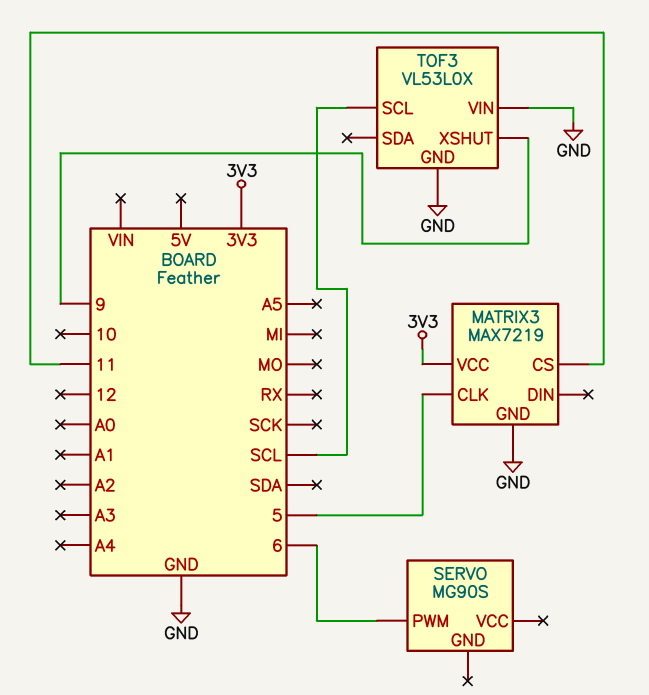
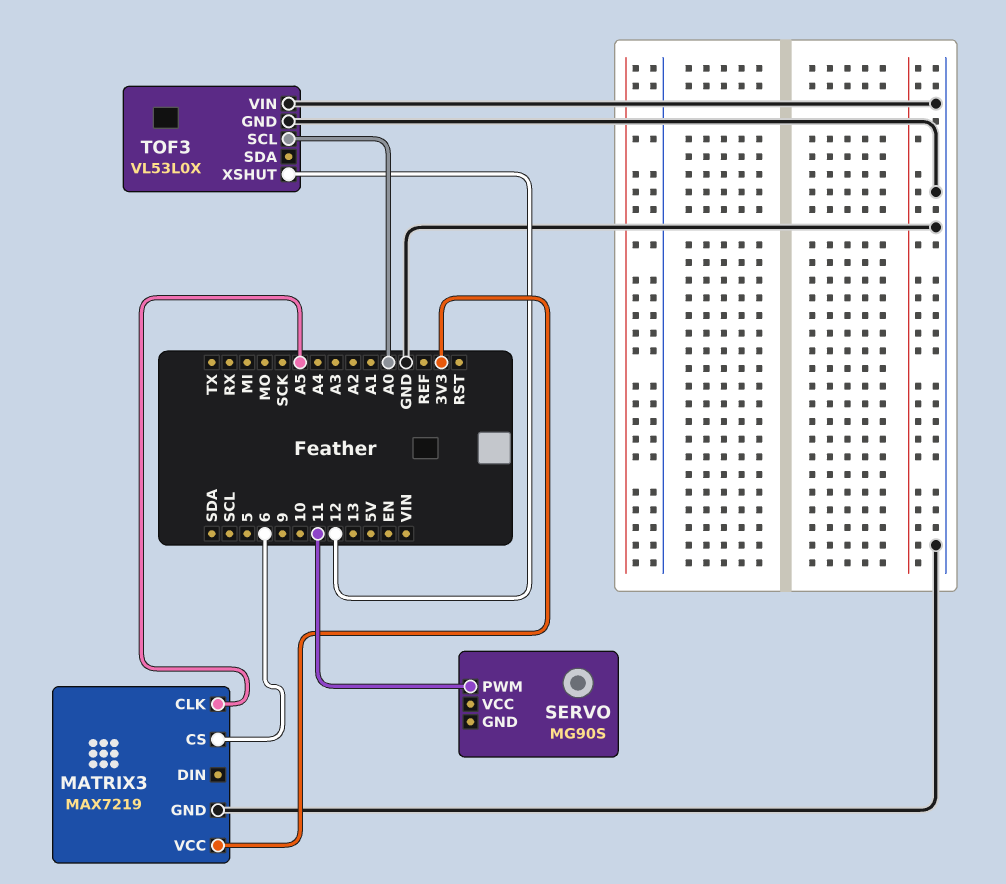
MATRIX3 pin CLK: 5 -> A5
MATRIX3 pin CS: 11 -> 6
SERVO pin PWM: 6 -> 11
TOF3 pin SCL: SCL -> A0
TOF3 pin XSHUT: 9 -> 12

